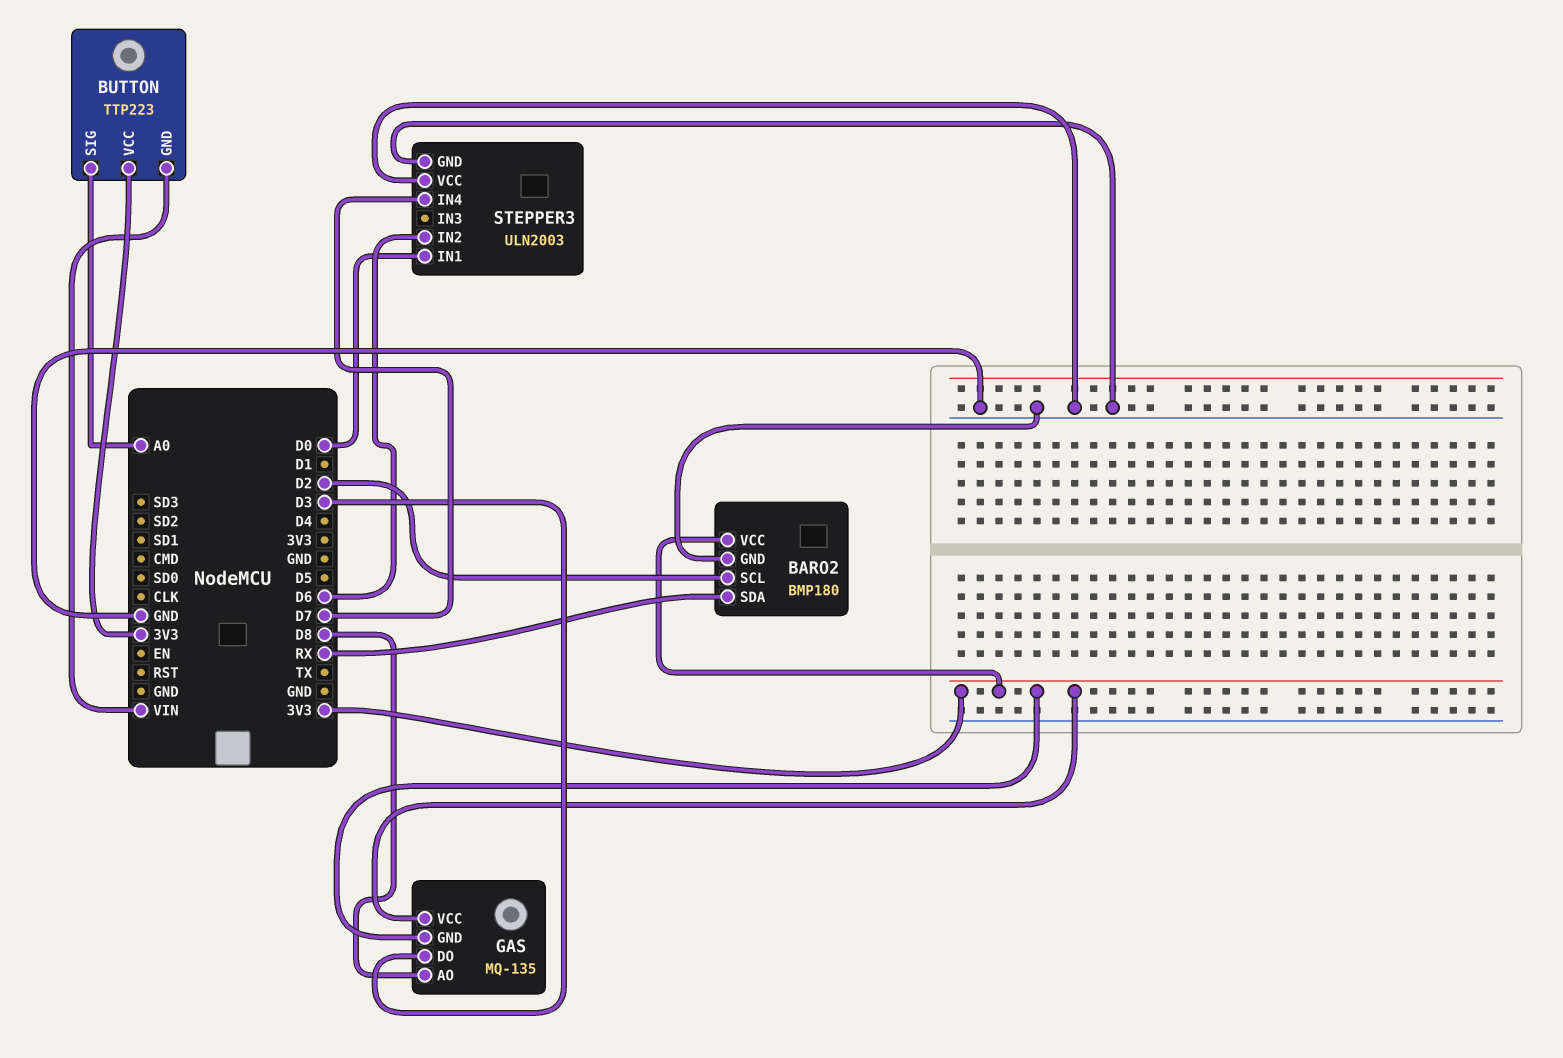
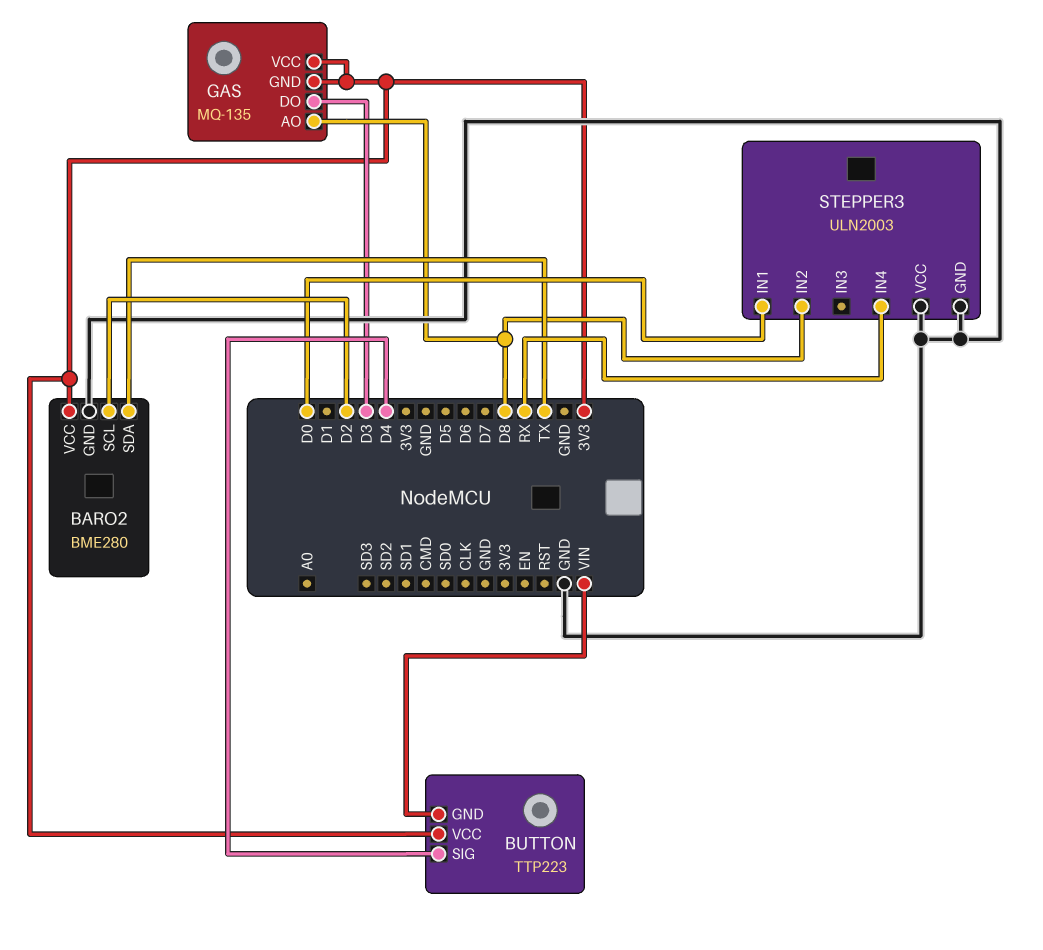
BARO2: BMP180 -> BME280
BARO2 pin SDA: RX -> TX
BUTTON pin SIG: A0 -> D4
STEPPER3 pin IN2: D6 -> D8
STEPPER3 pin IN4: D7 -> RX

